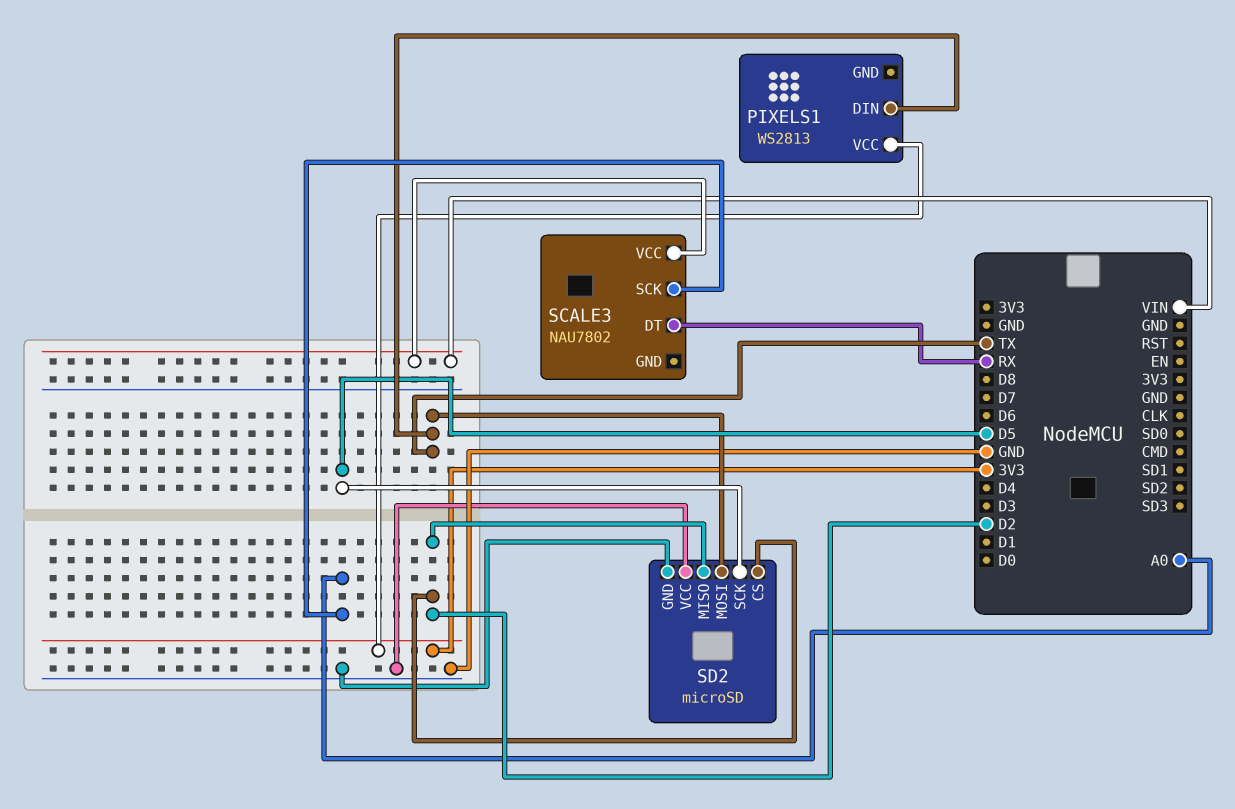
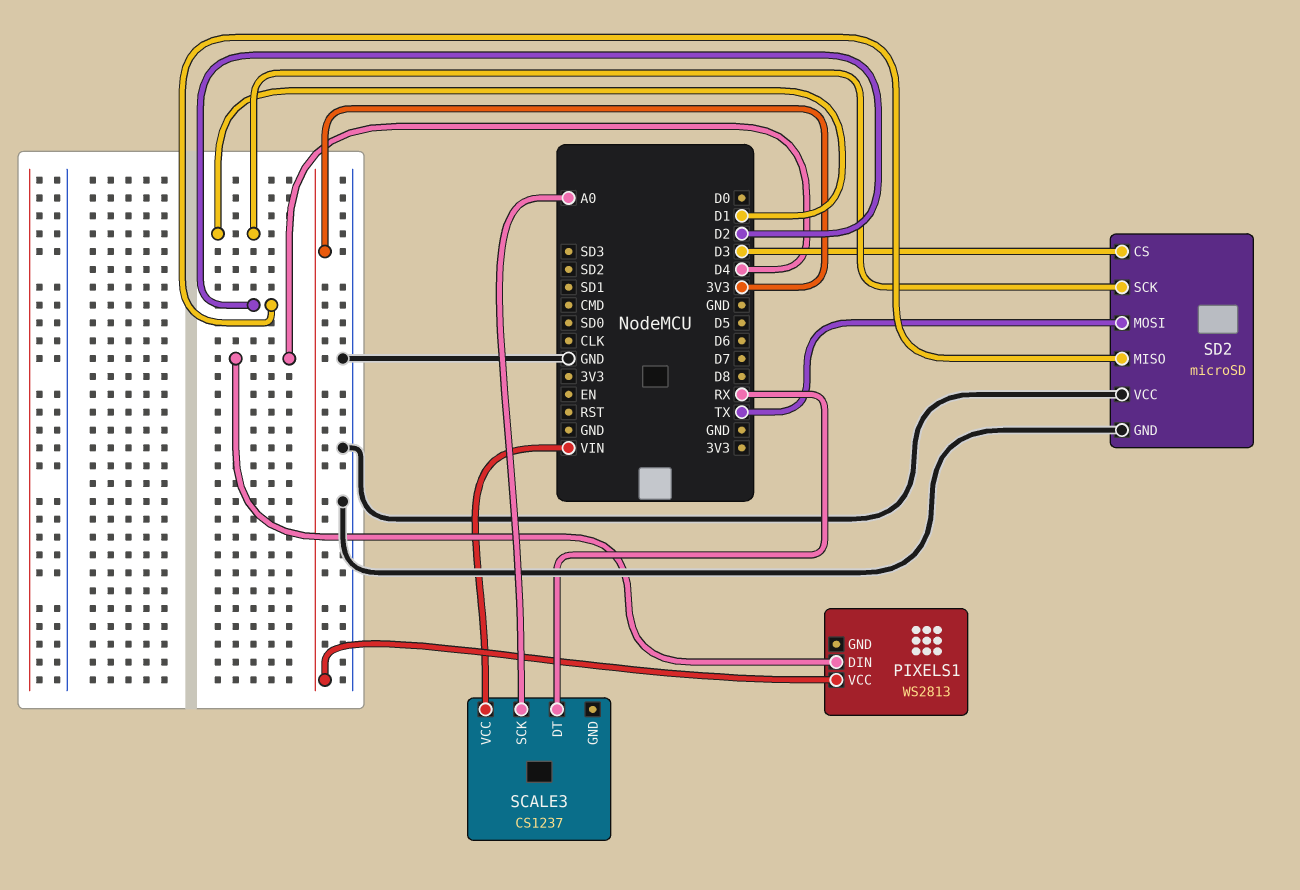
PIXELS1 pin DIN: TX -> D4
SCALE3: NAU7802 -> CS1237
SD2 pin CS: D2 -> D3
SD2 pin SCK: D5 -> D1

